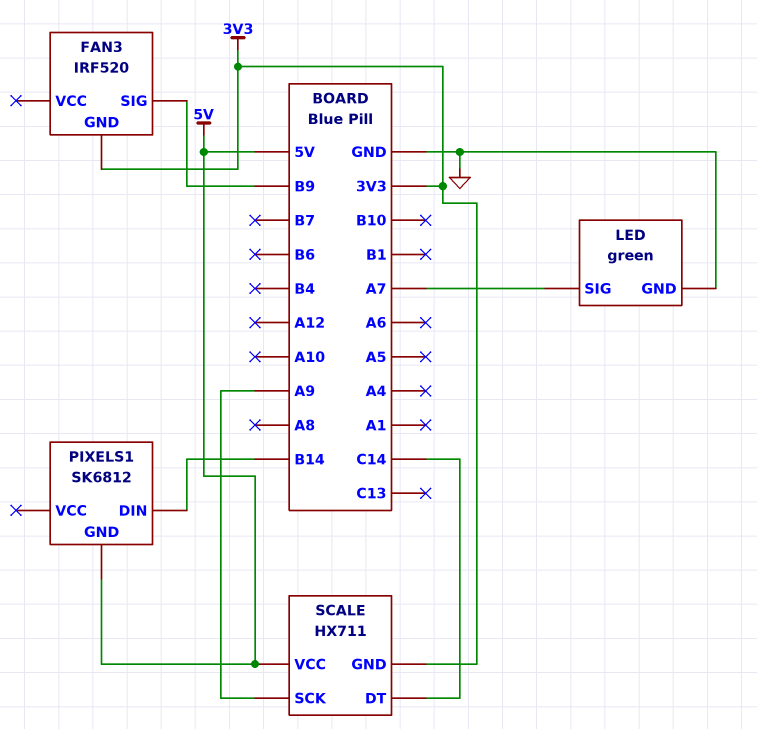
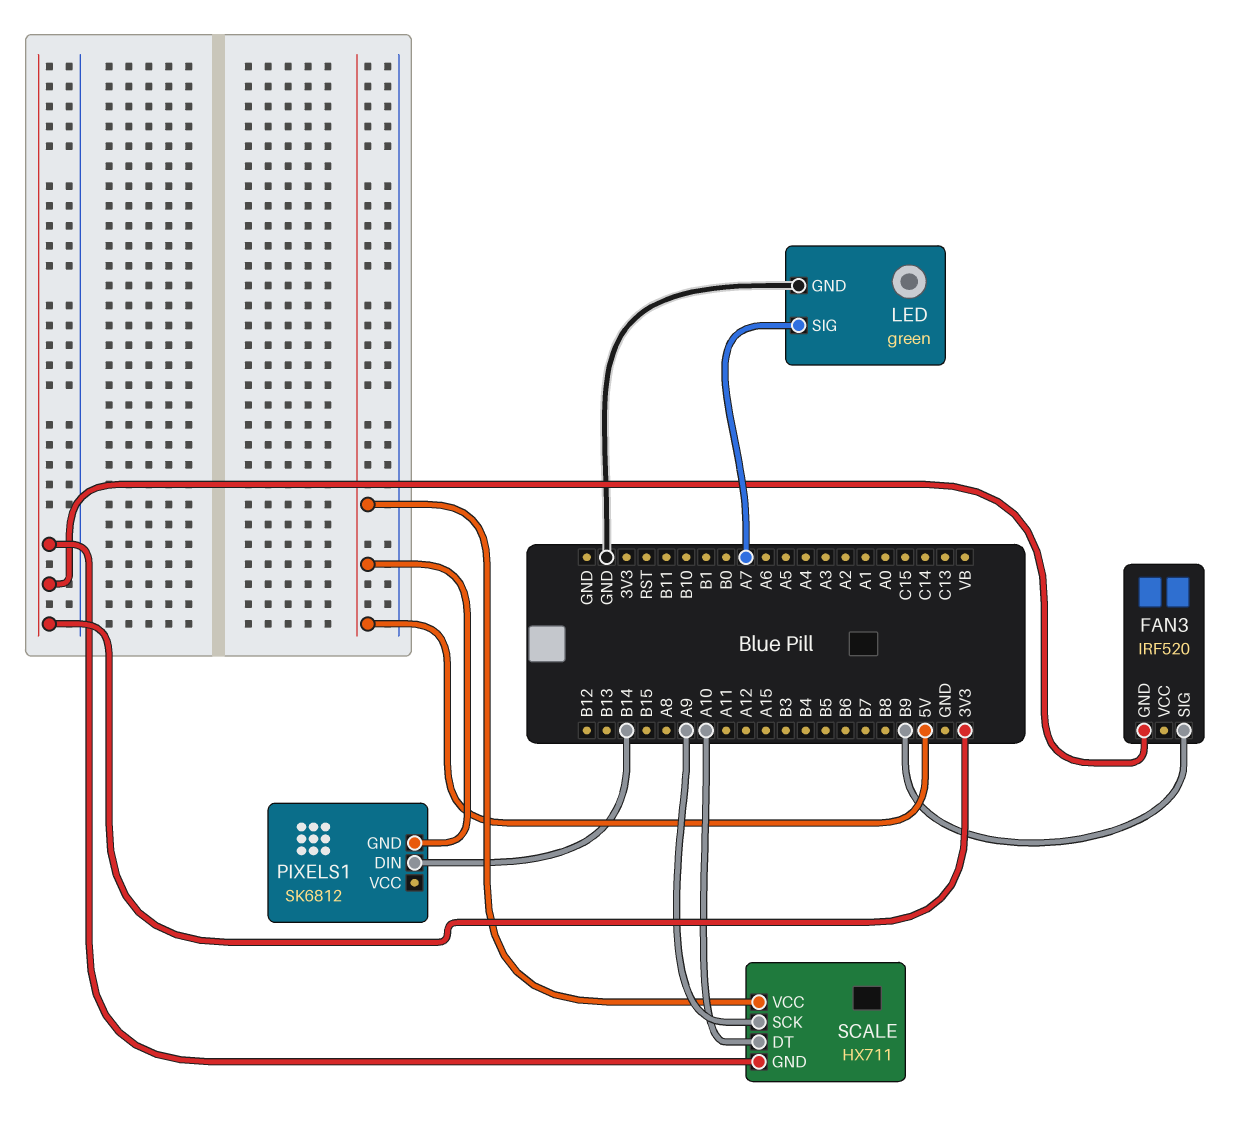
SCALE pin DT: C14 -> A10

